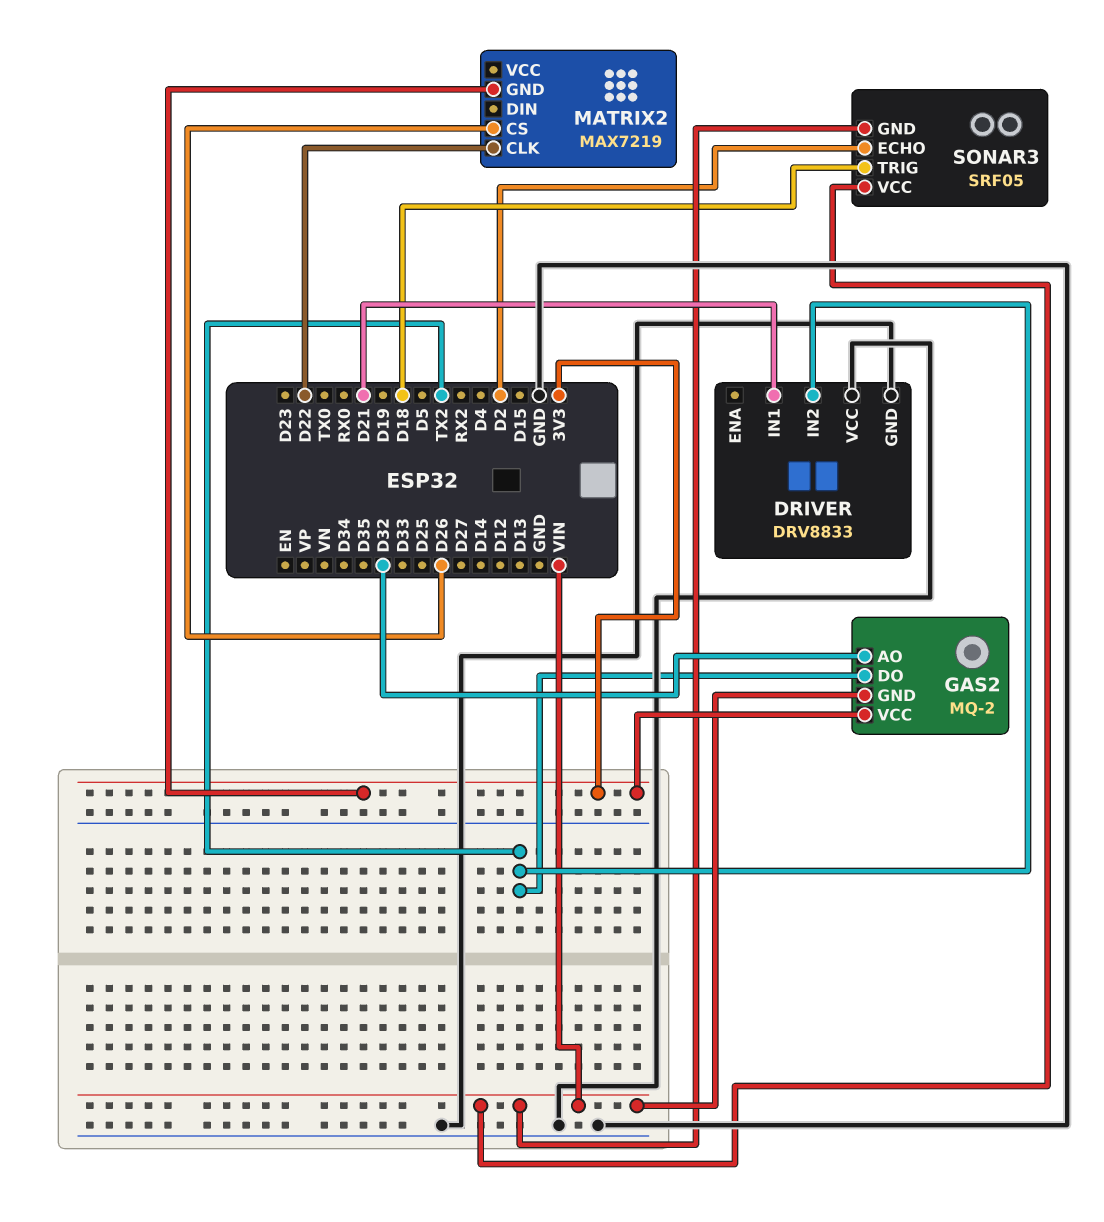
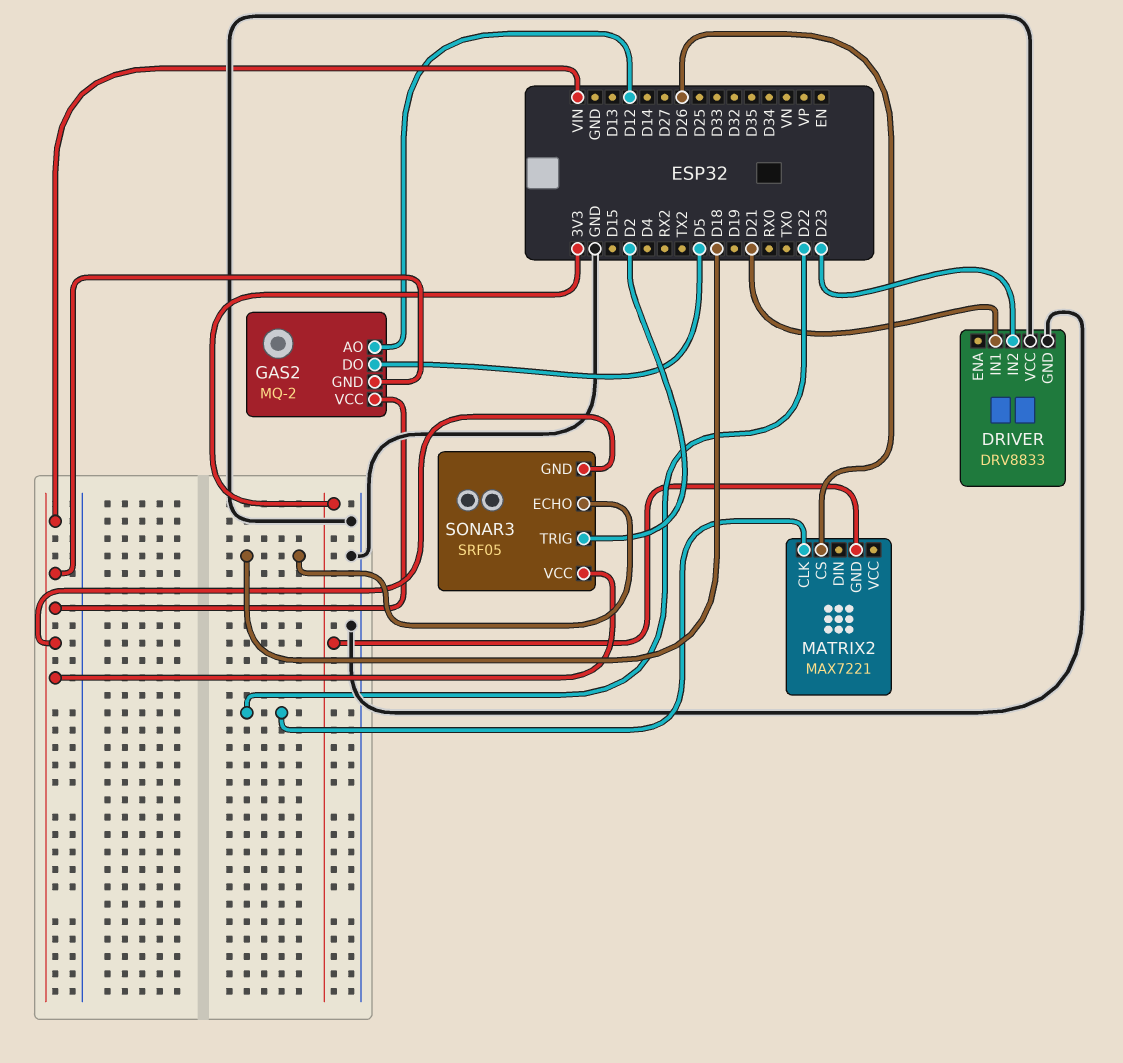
DRIVER pin IN2: TX2 -> D23
GAS2 pin AO: D32 -> D12
GAS2 pin DO: TX2 -> D5
GAS2 pin VCC: 3V3 -> VIN
MATRIX2: MAX7219 -> MAX7221
SONAR3 pin ECHO: D2 -> D18
SONAR3 pin TRIG: D18 -> D2

